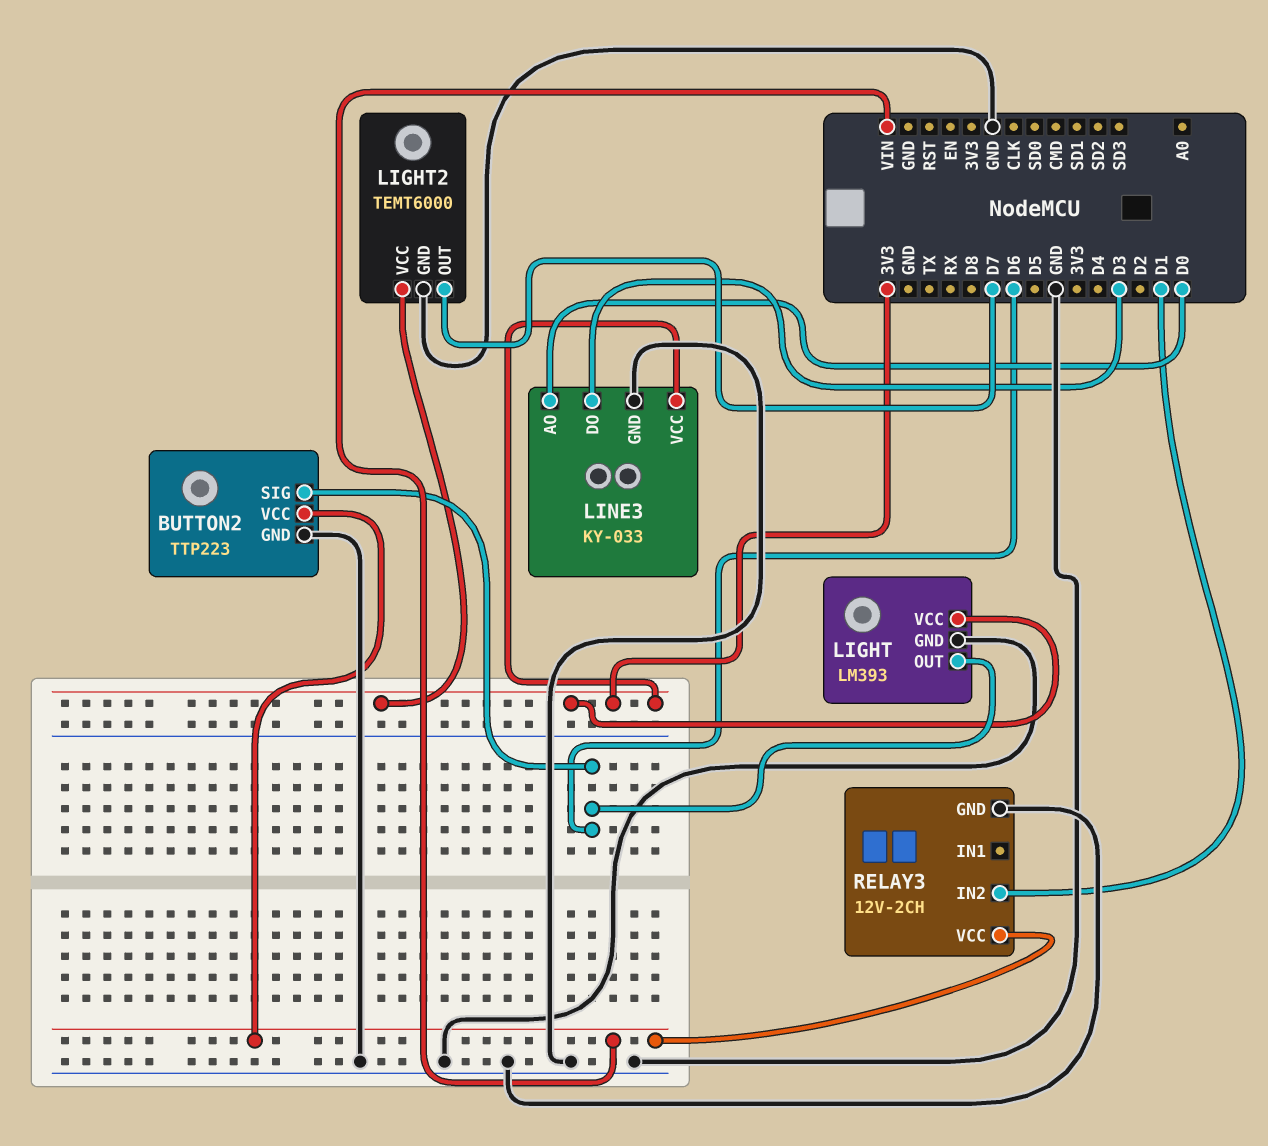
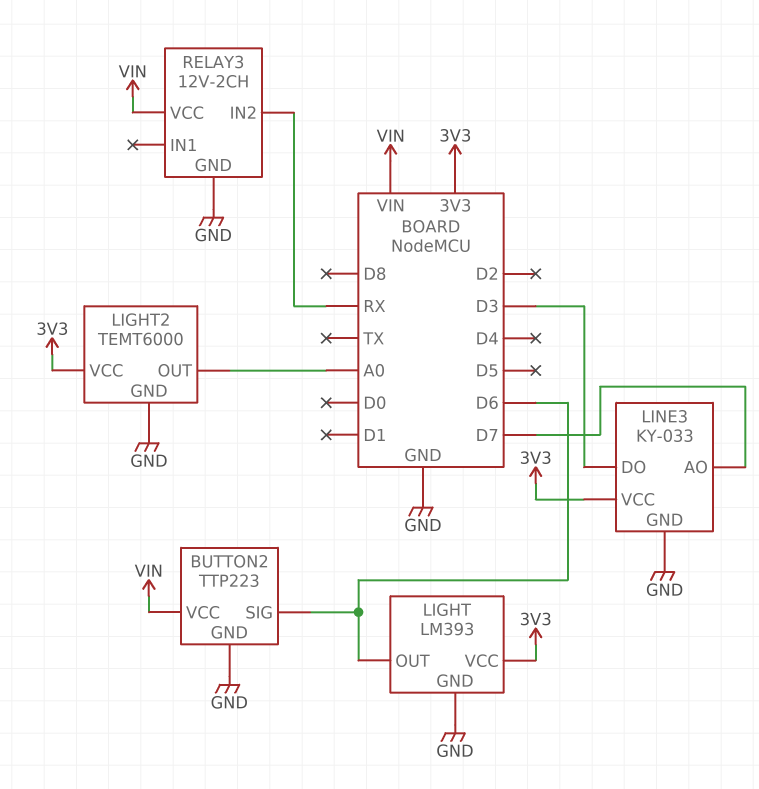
LIGHT2 pin OUT: D7 -> A0
LINE3 pin AO: D0 -> D7
RELAY3 pin IN2: D1 -> RX

